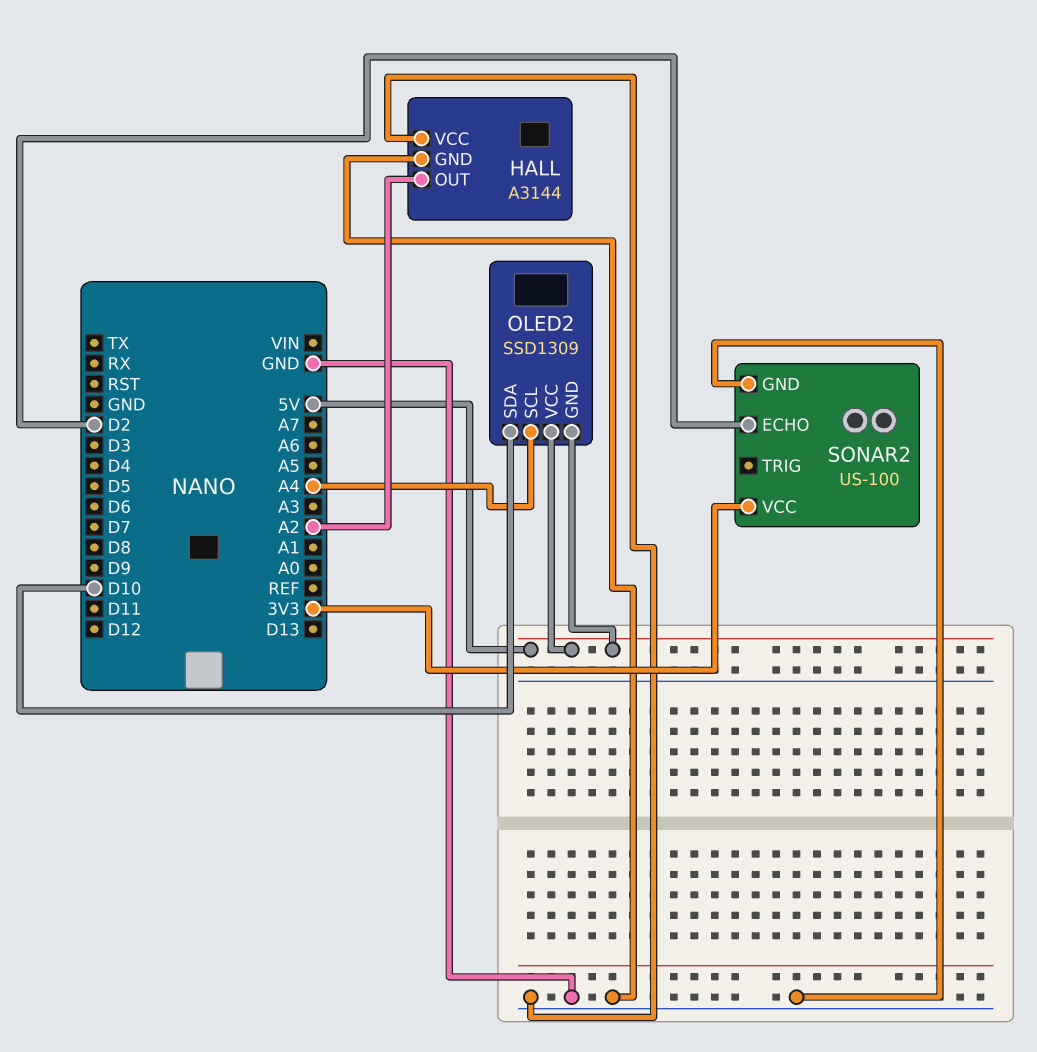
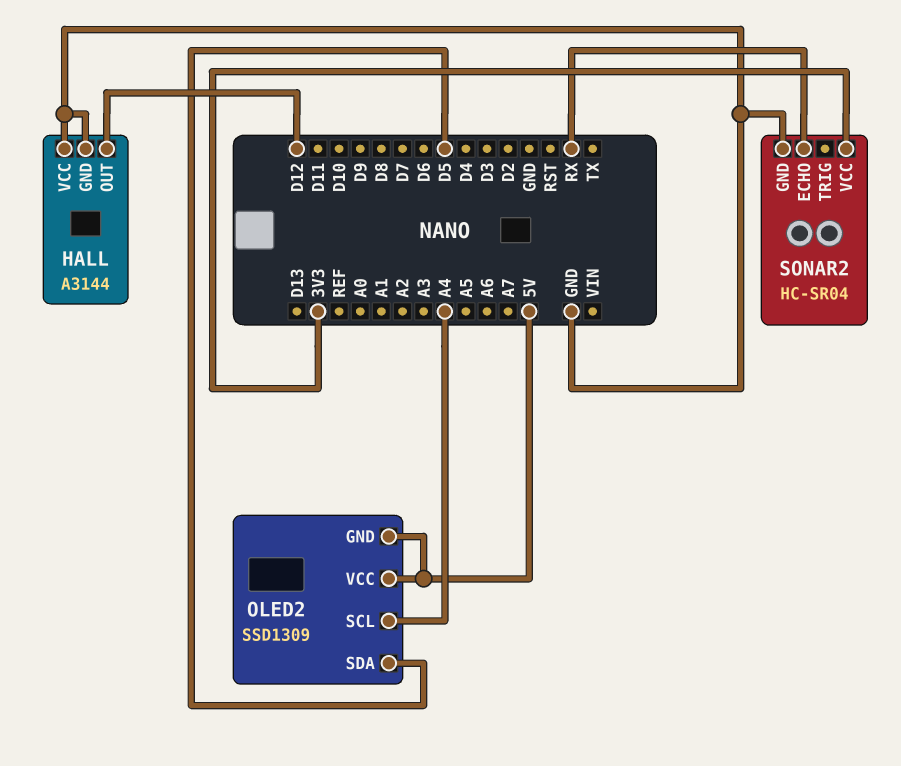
HALL pin OUT: A2 -> D12
OLED2 pin SDA: D10 -> D5
SONAR2: US-100 -> HC-SR04
SONAR2 pin ECHO: D2 -> RX

